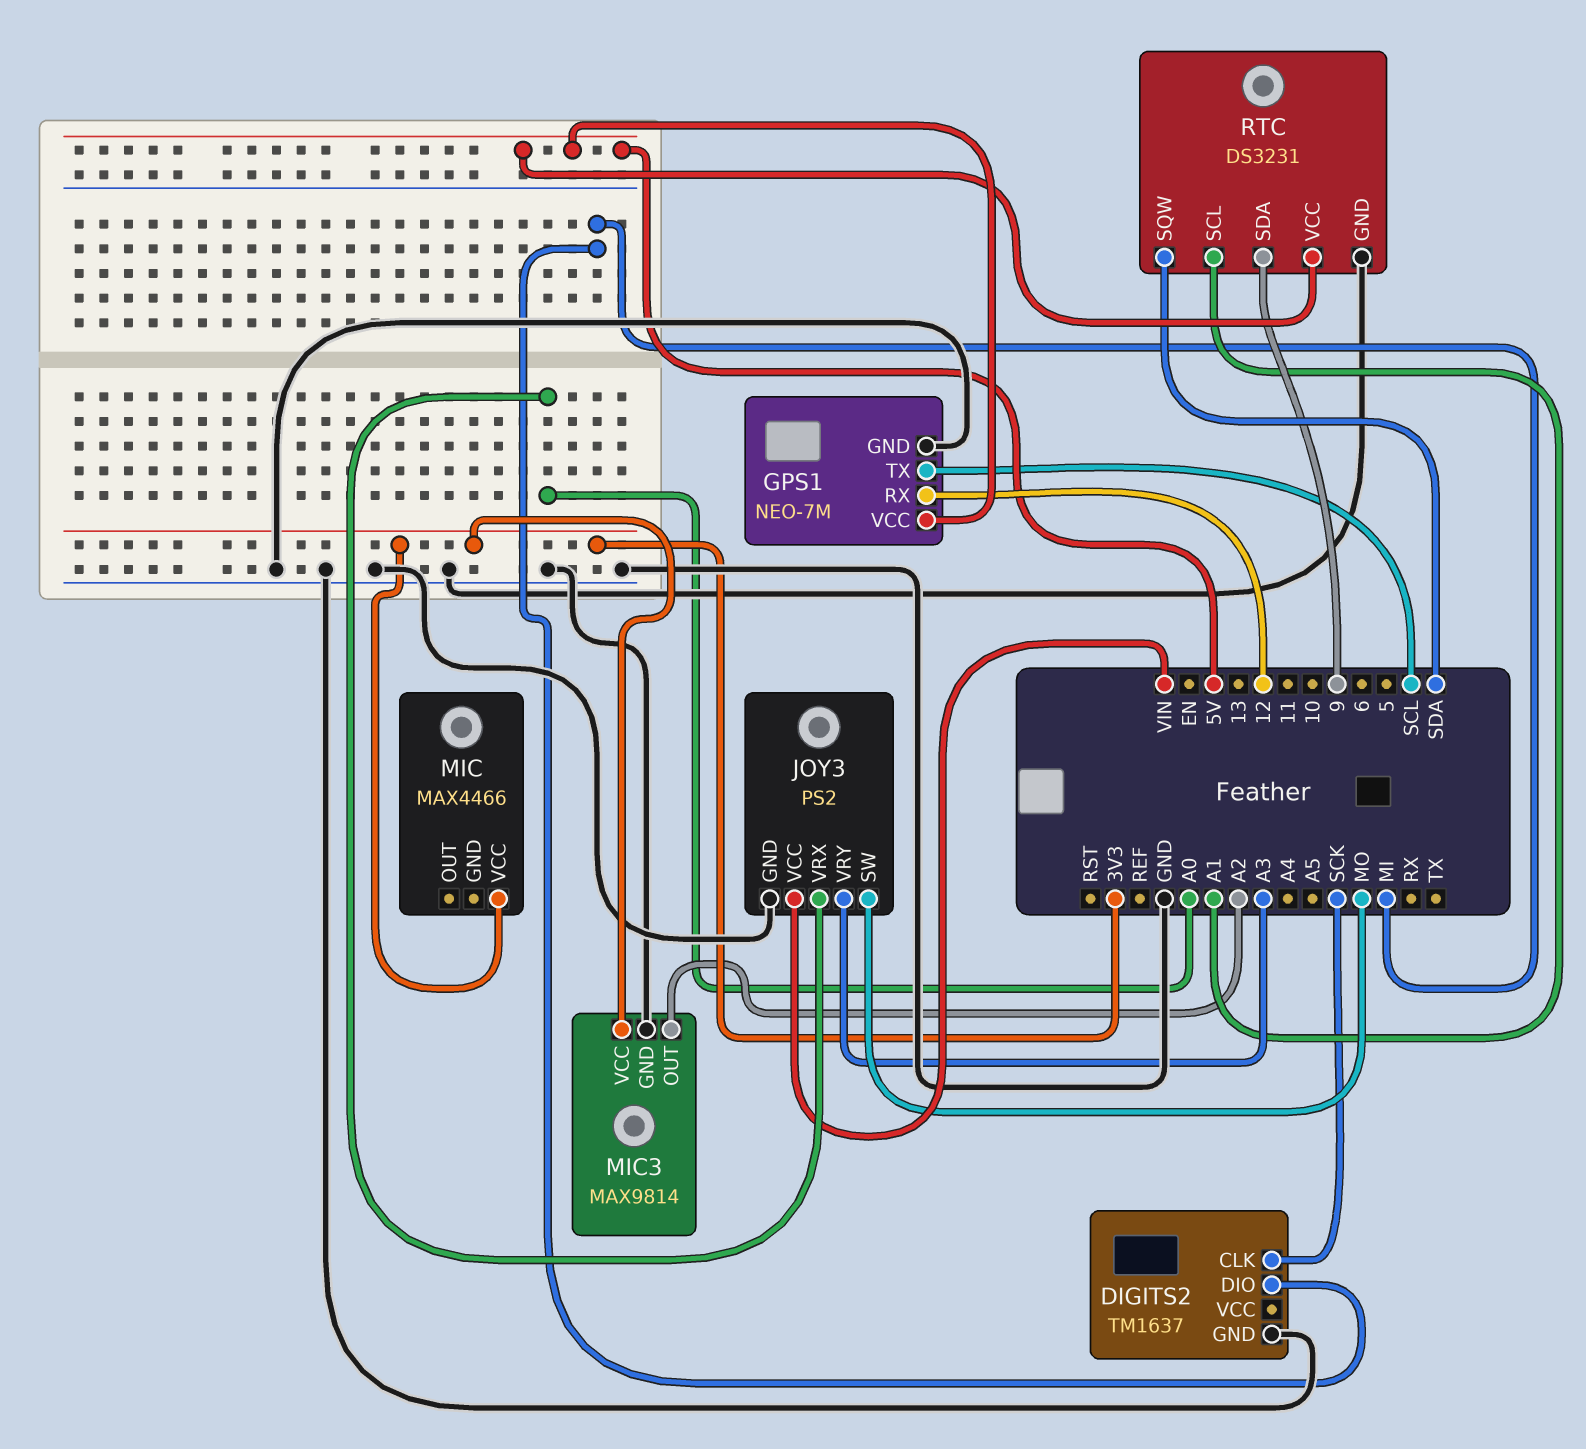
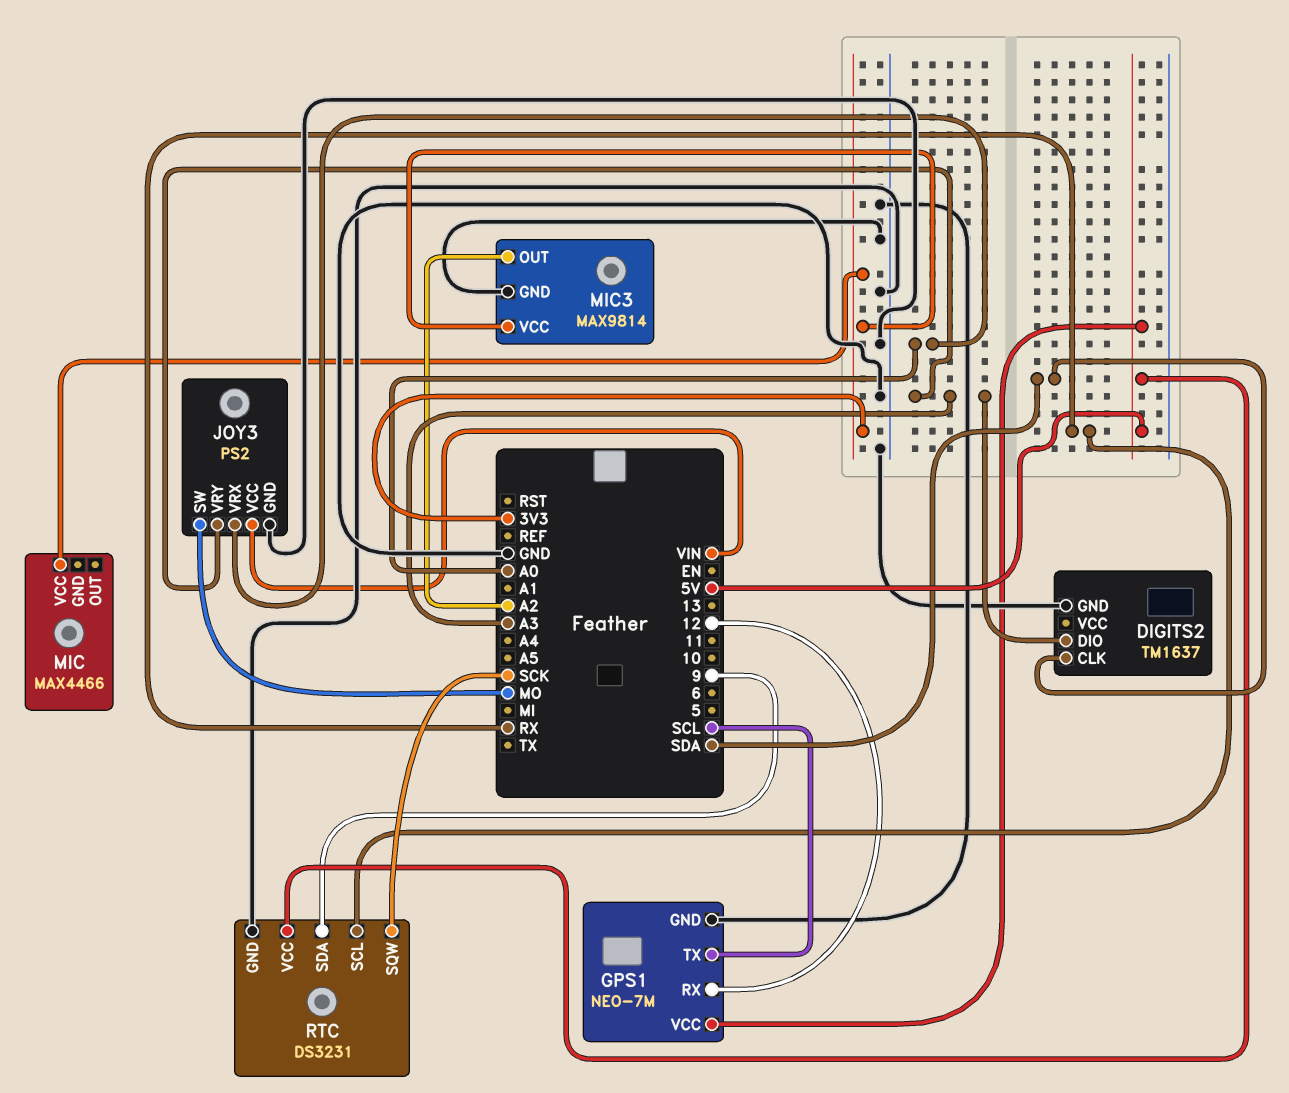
DIGITS2 pin CLK: SCK -> SDA
DIGITS2 pin DIO: MI -> A3
RTC pin SCL: A1 -> RX
RTC pin SQW: SDA -> SCK

